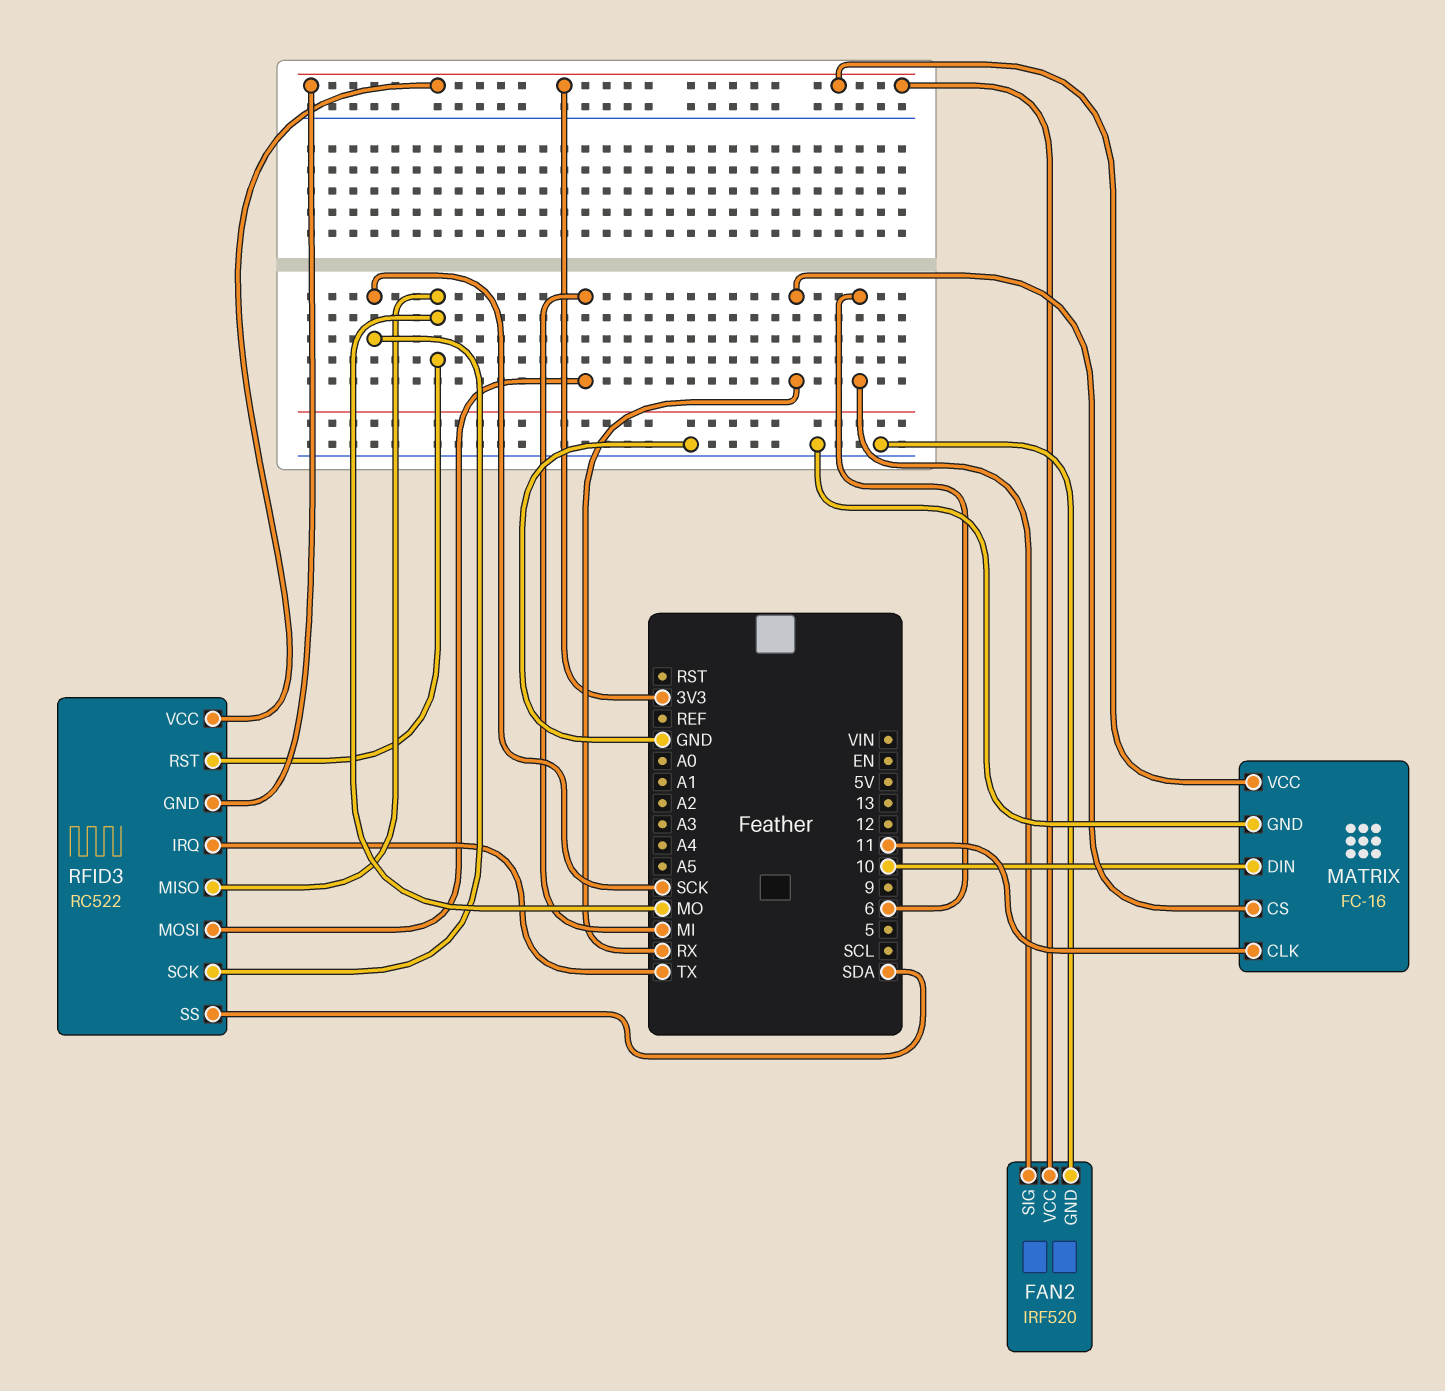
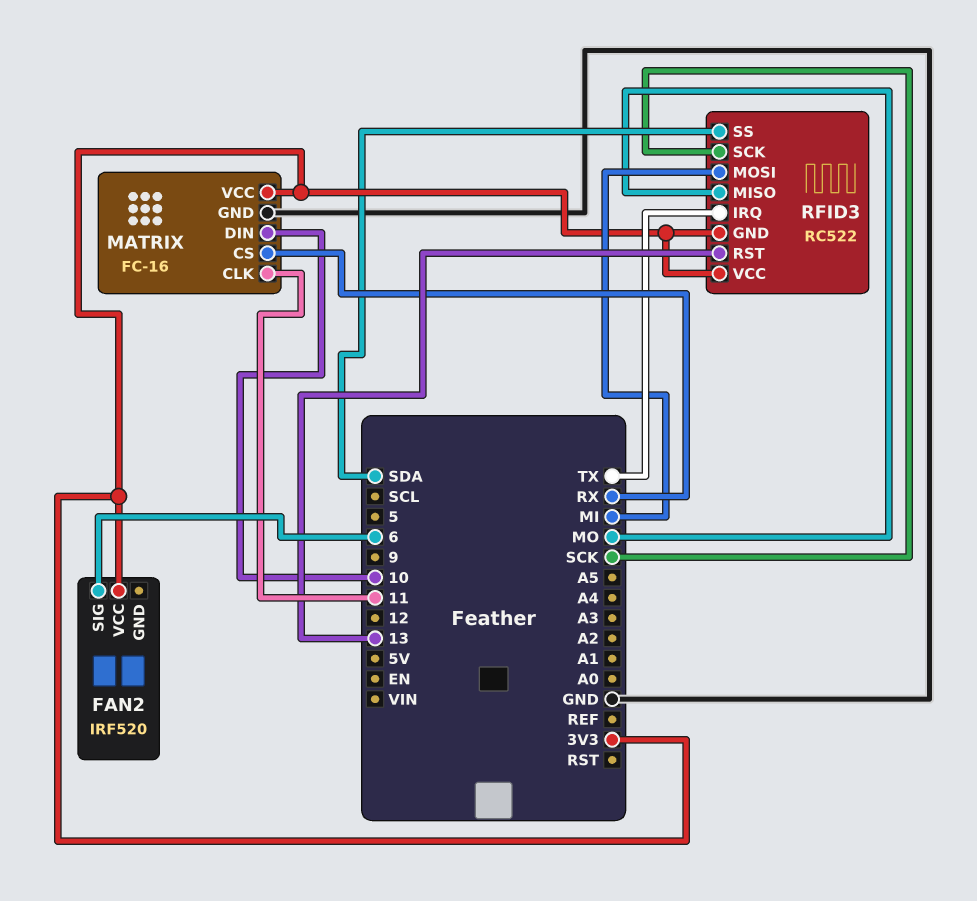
FAN2 pin GND: GND -> none
RFID3 pin RST: MO -> 13

